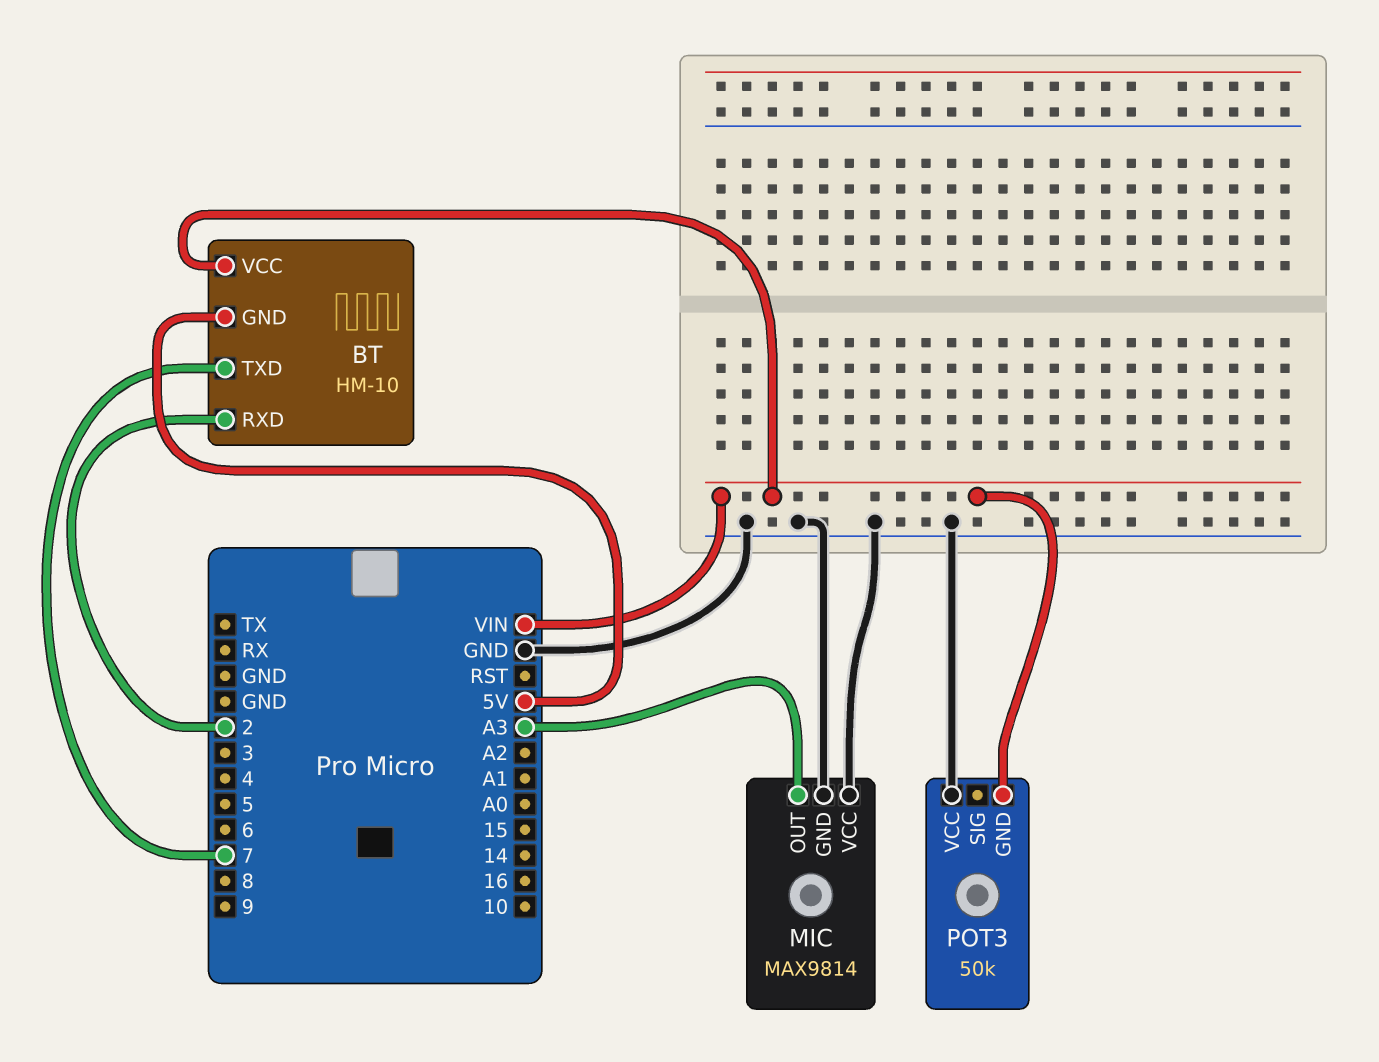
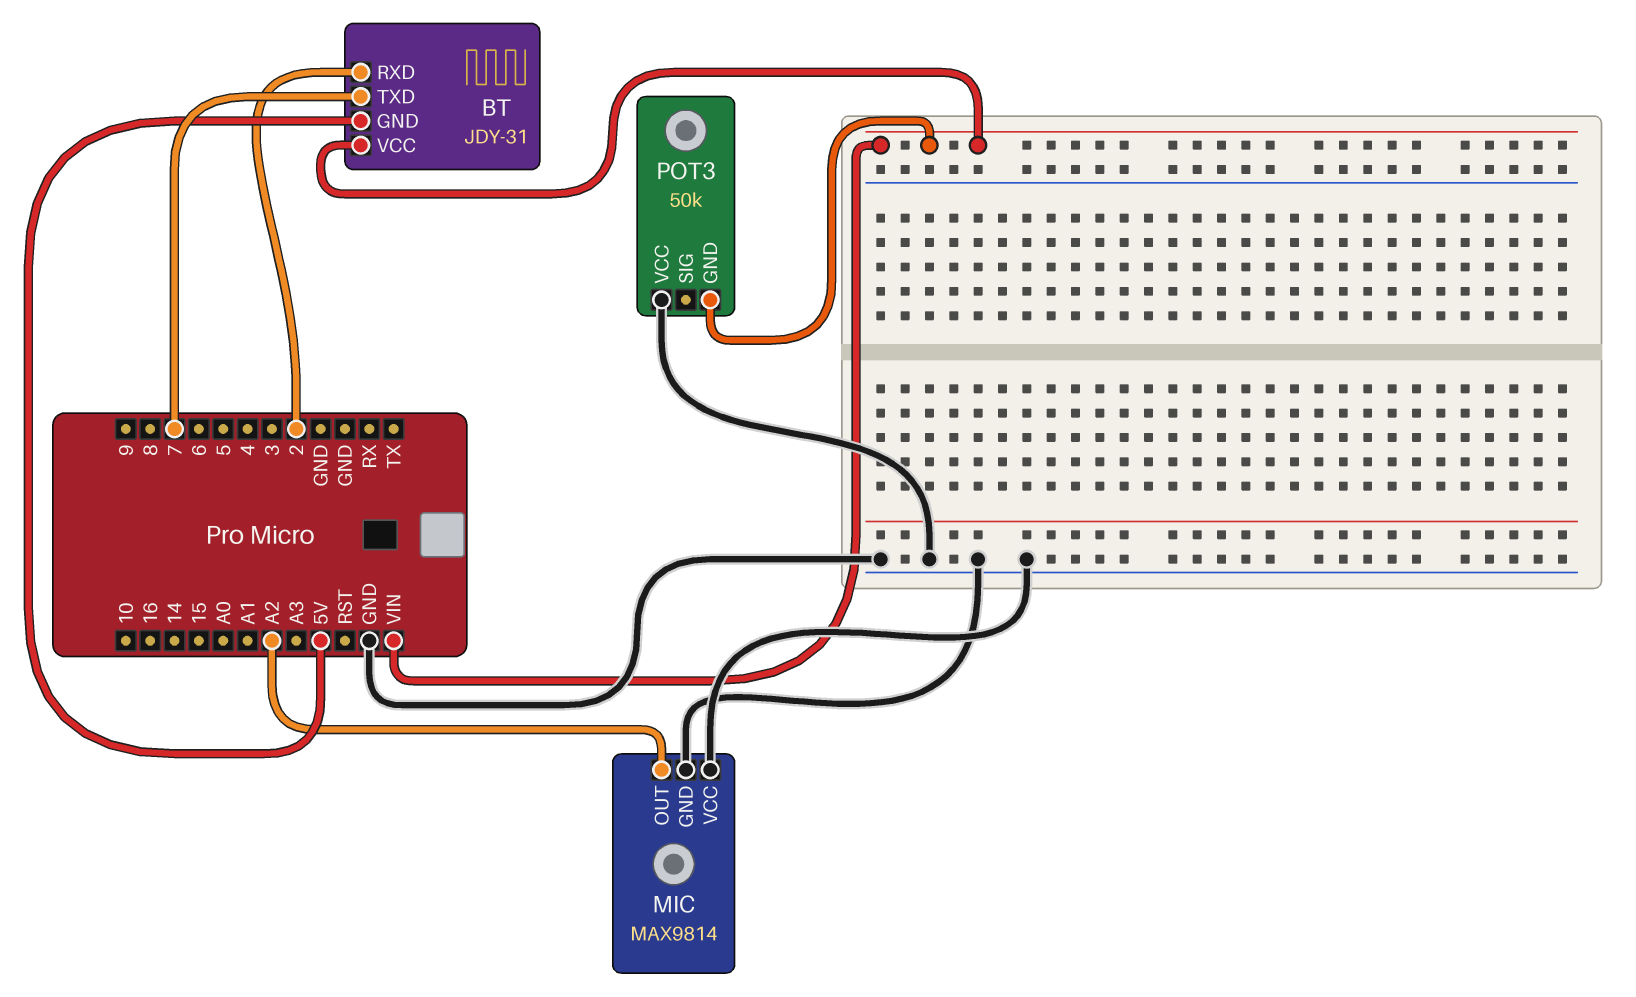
BT: HM-10 -> JDY-31
MIC pin OUT: A3 -> A2

